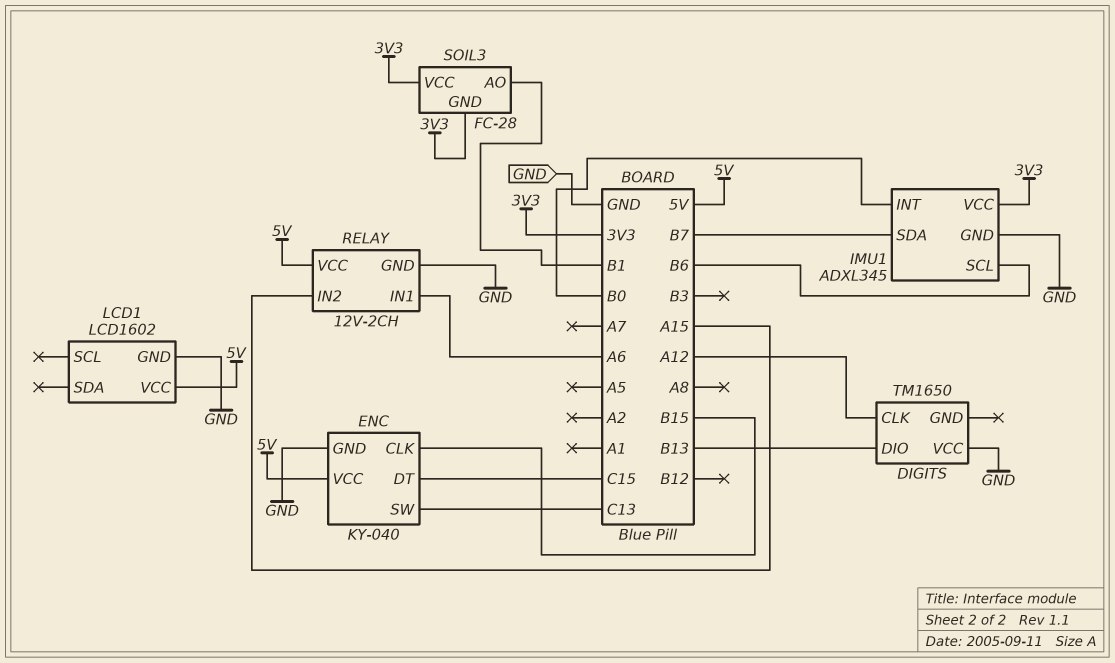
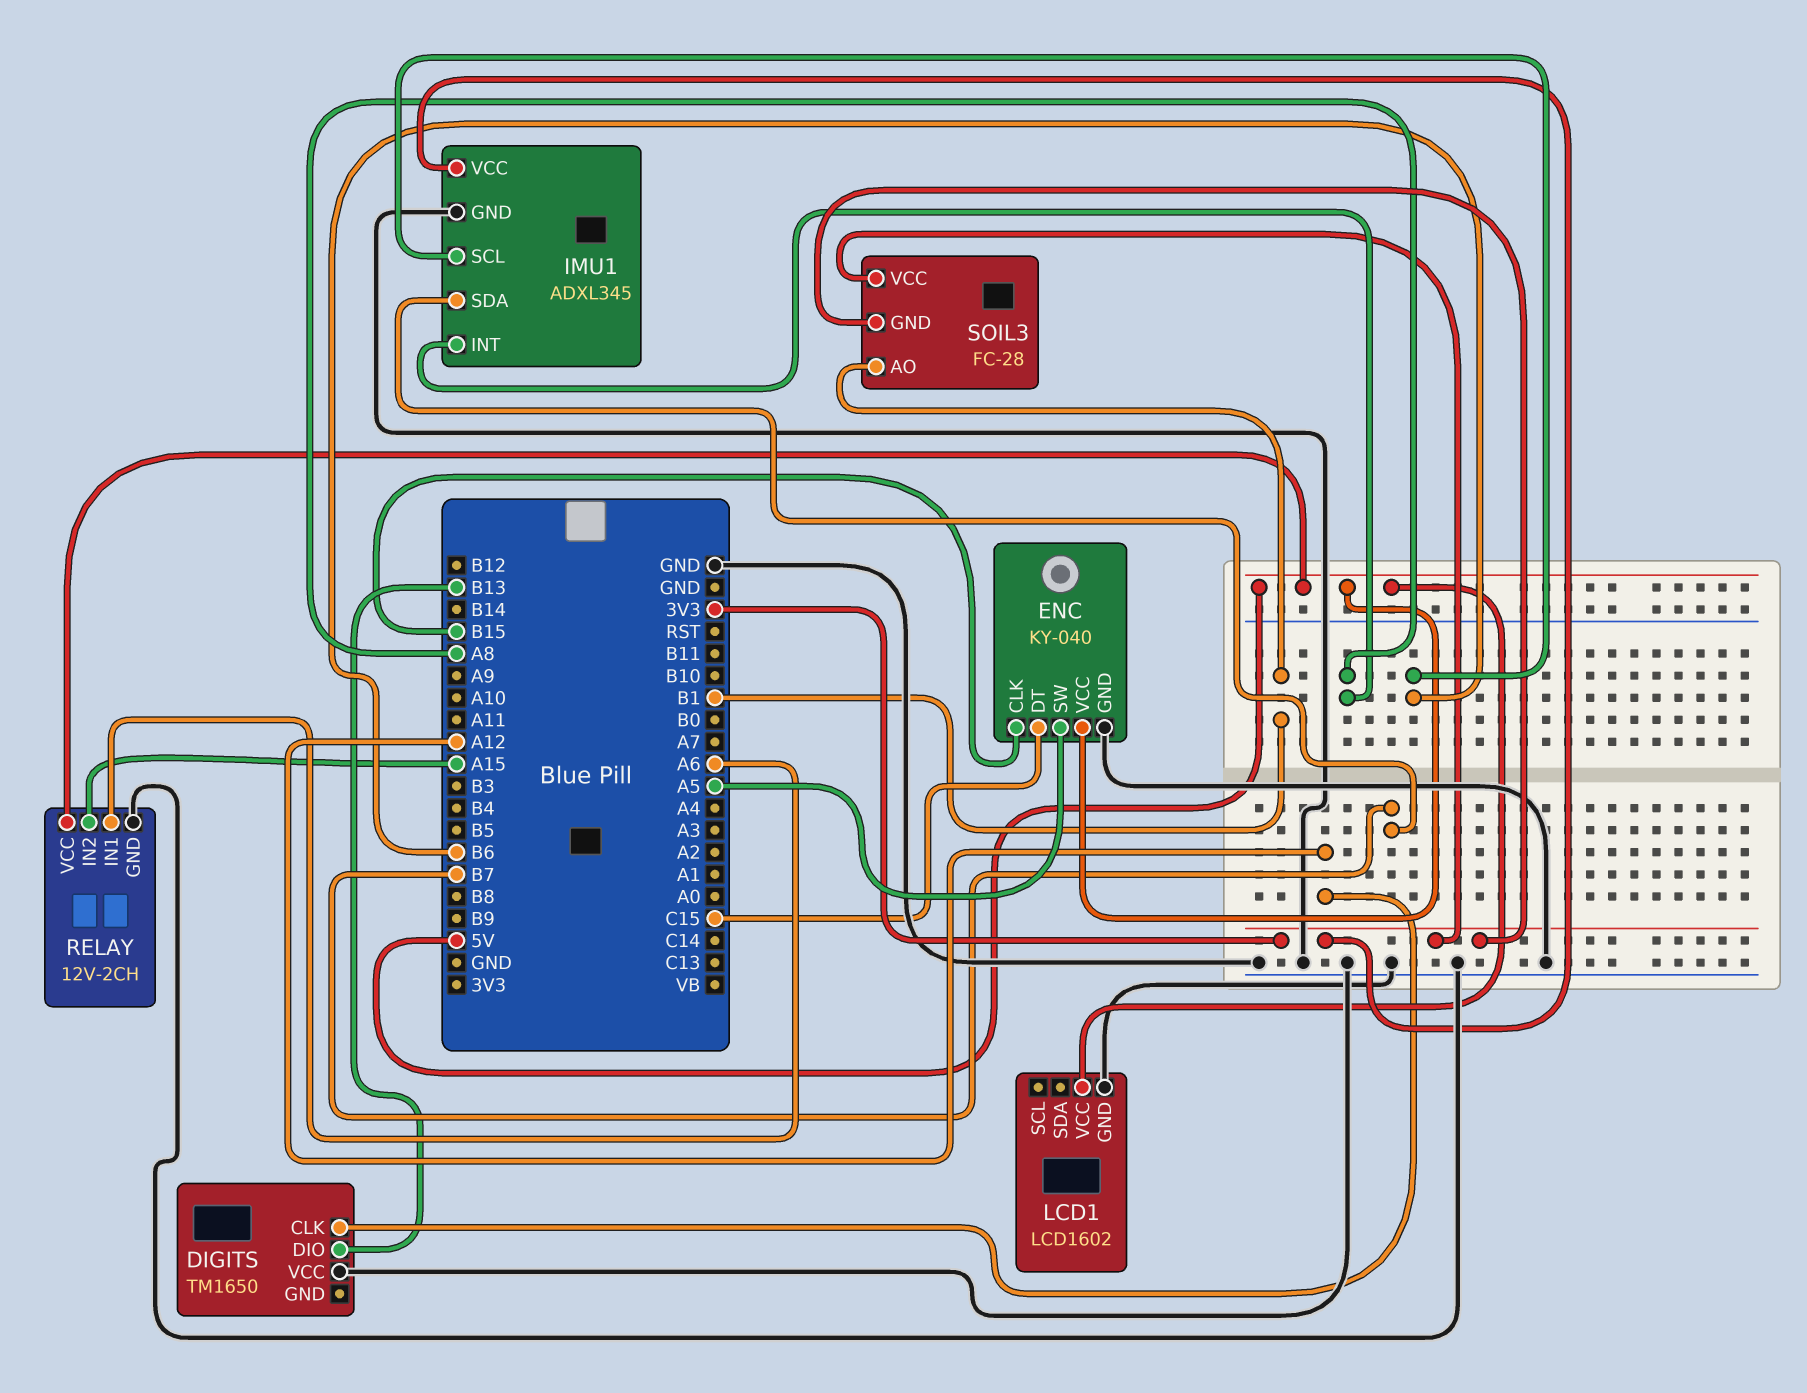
ENC pin SW: C13 -> A5
IMU1 pin INT: B0 -> A8

